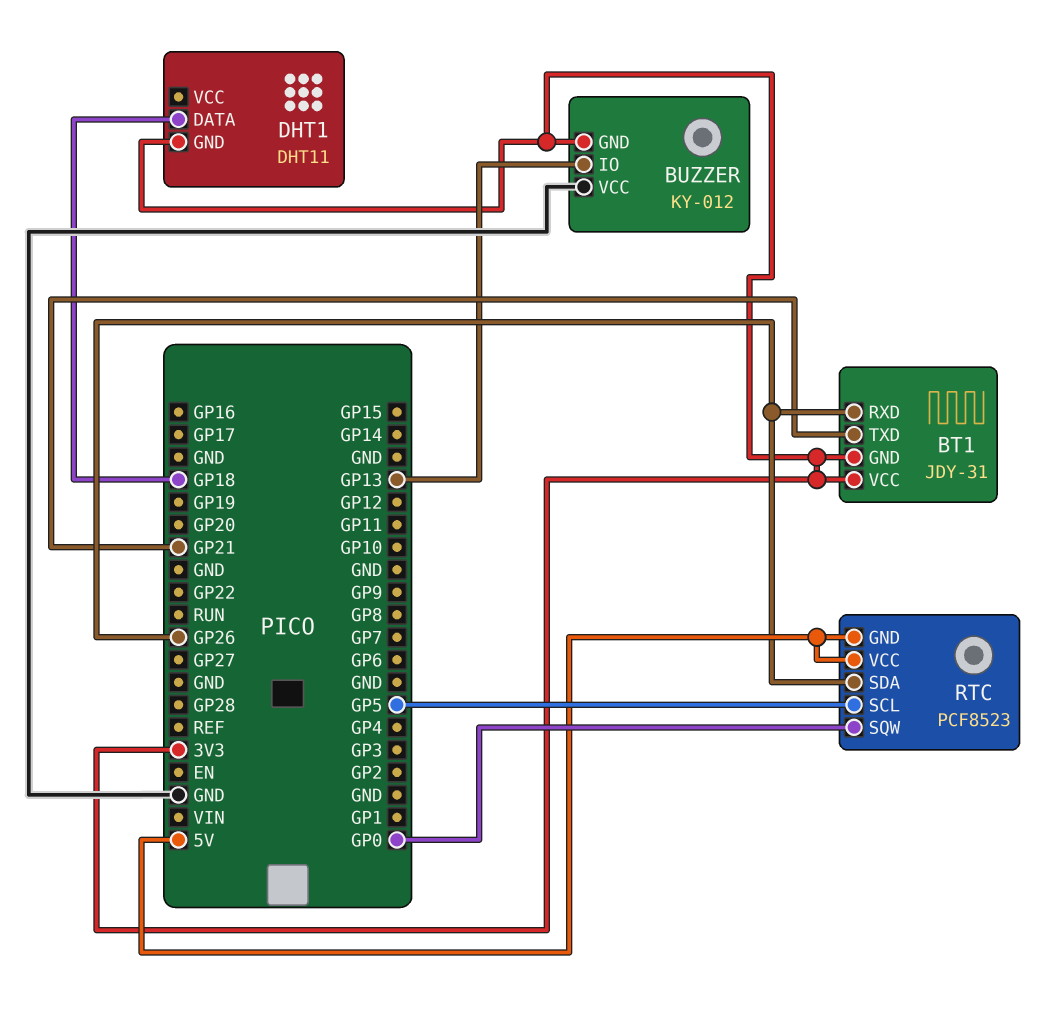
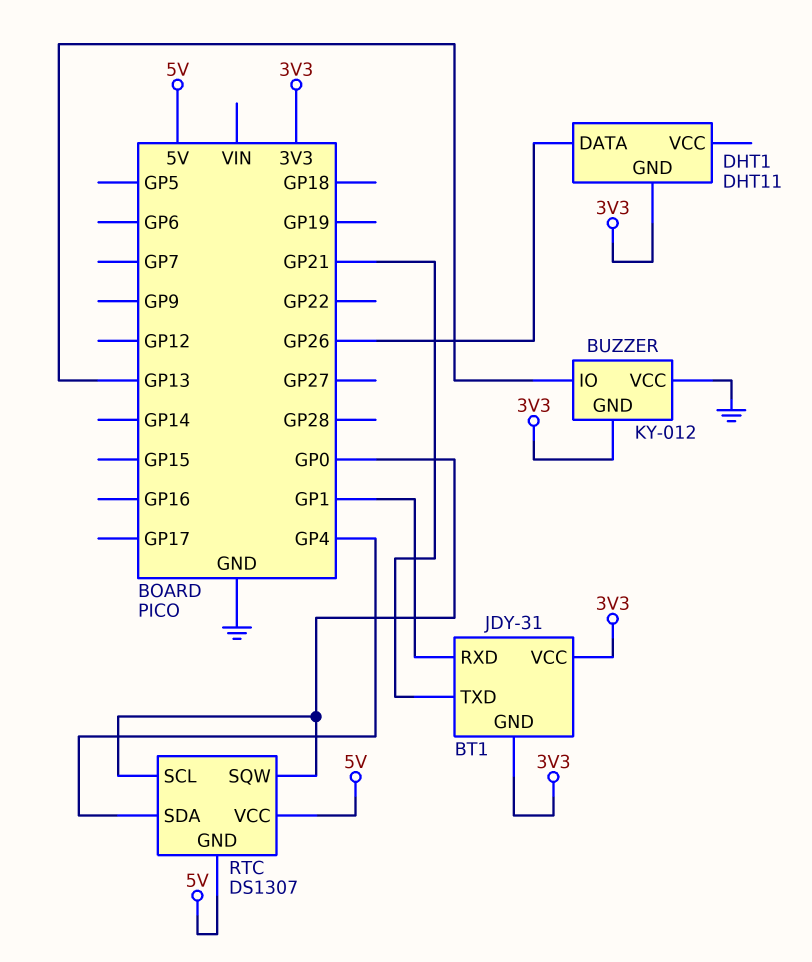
BT1 pin RXD: GP26 -> GP1
DHT1 pin DATA: GP18 -> GP26
RTC: PCF8523 -> DS1307
RTC pin SCL: GP5 -> GP0
RTC pin SDA: GP26 -> GP4

